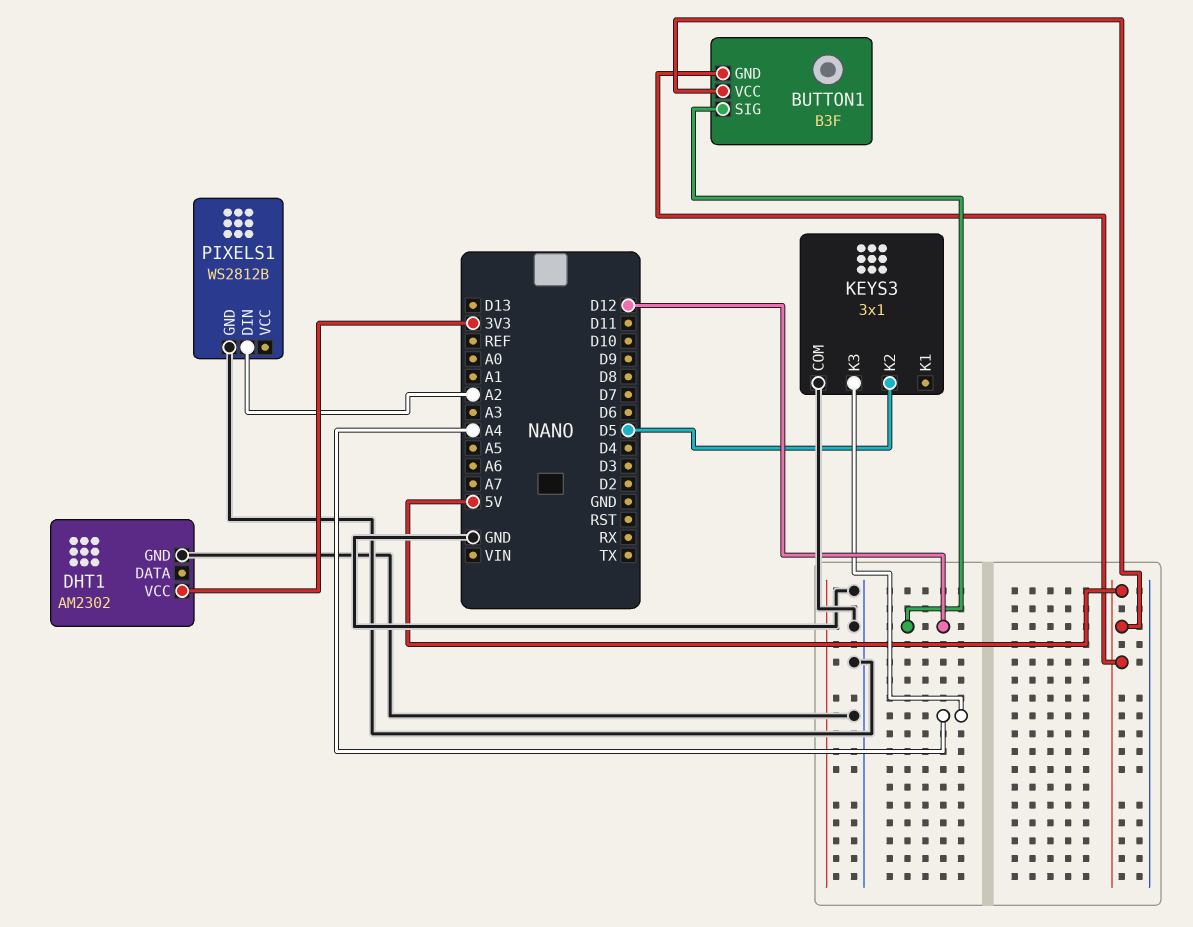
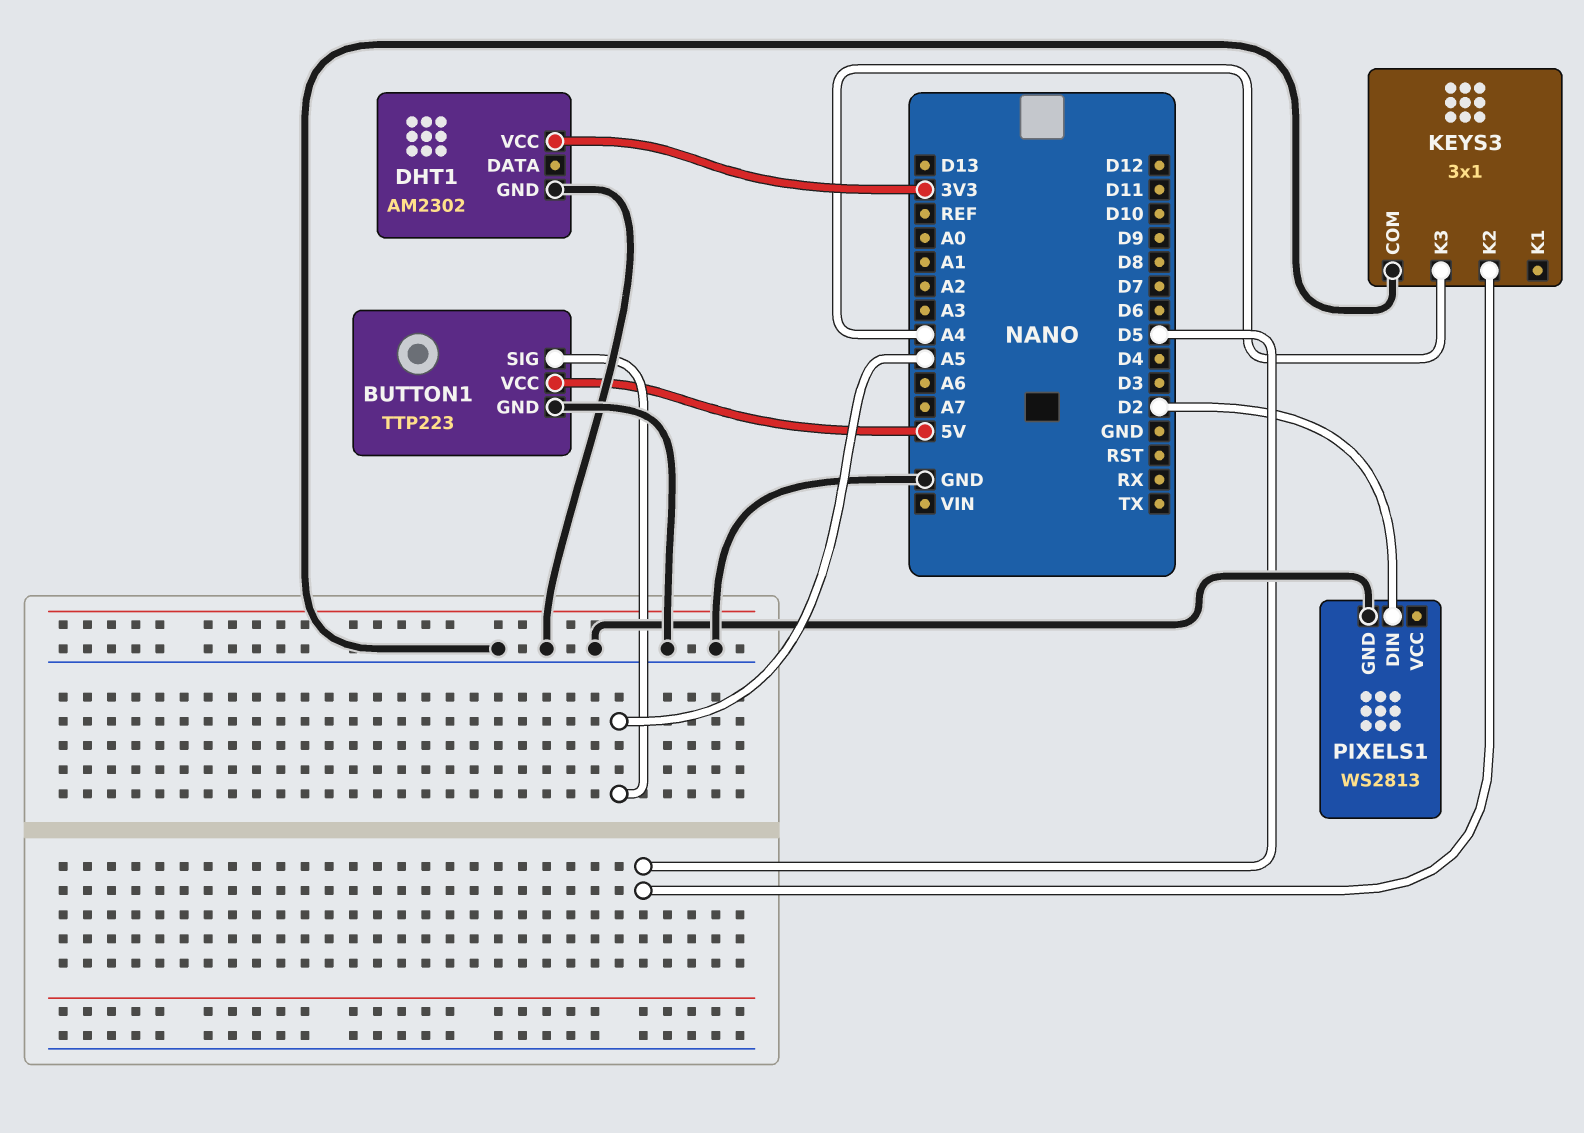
BUTTON1: B3F -> TTP223
BUTTON1 pin GND: 5V -> GND
BUTTON1 pin SIG: D12 -> A5
PIXELS1: WS2812B -> WS2813
PIXELS1 pin DIN: A2 -> D2

